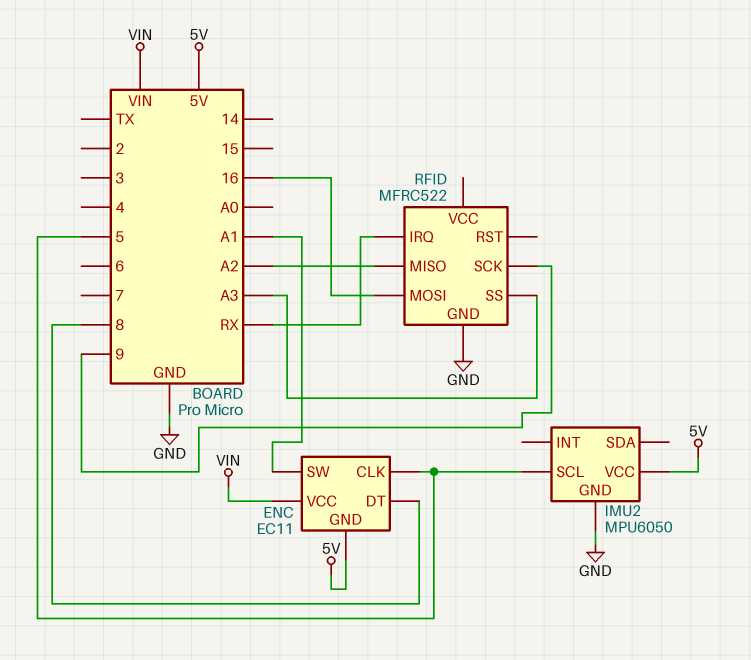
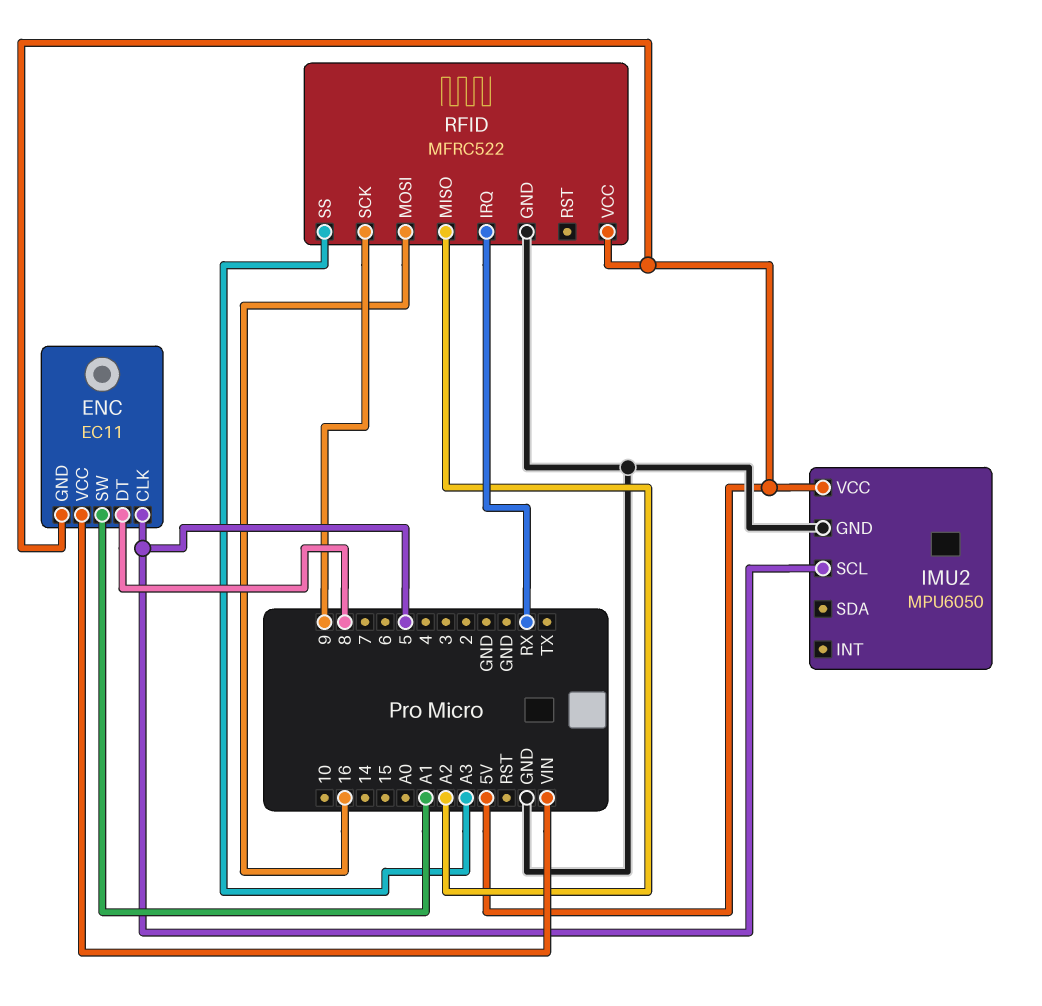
RFID pin VCC: none -> 5V

